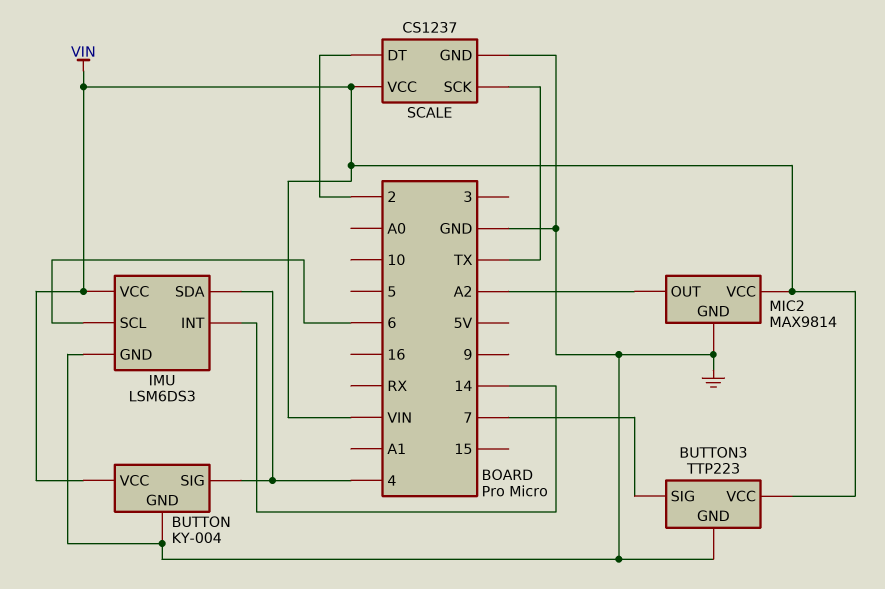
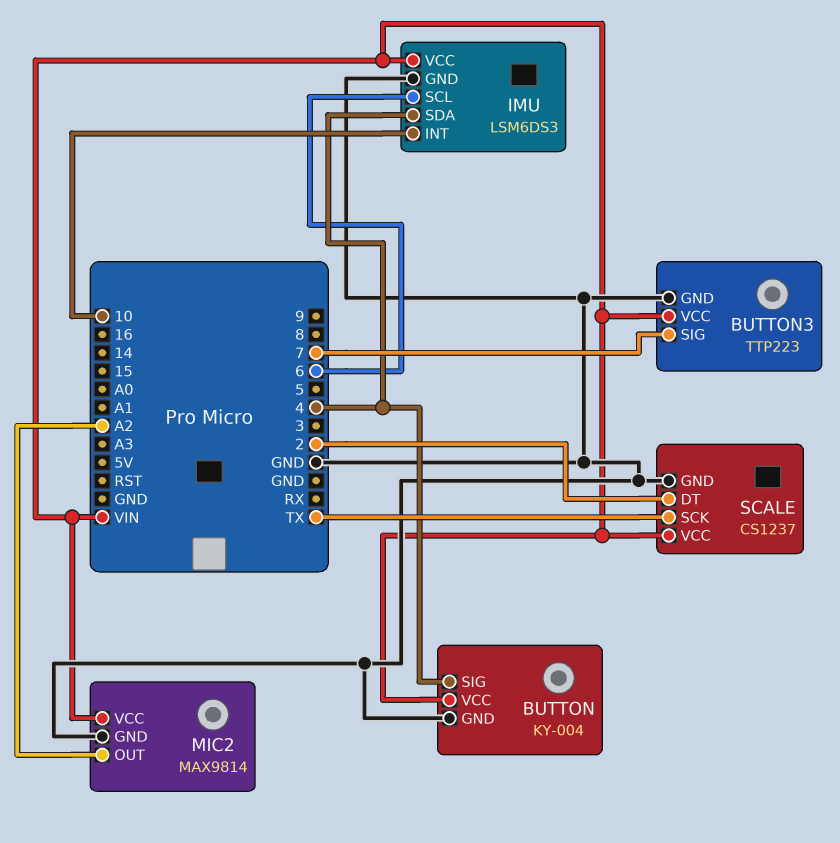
IMU pin INT: 14 -> 10

